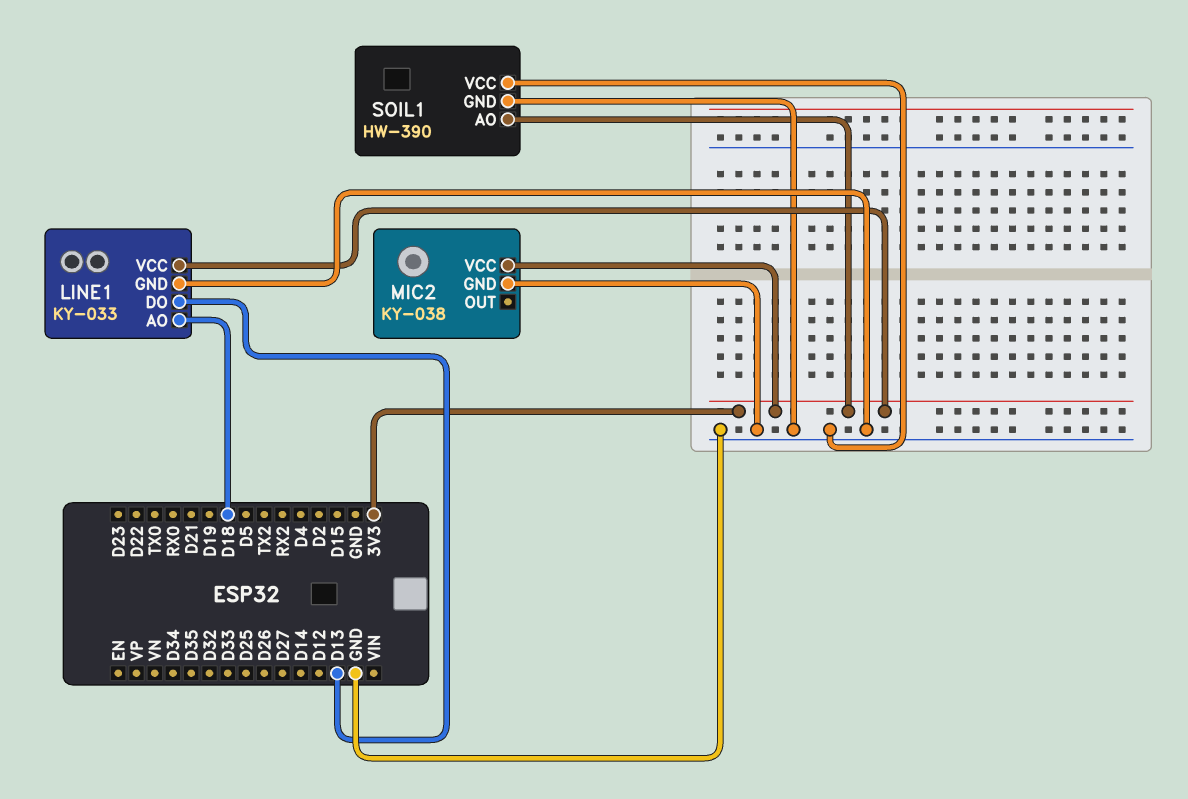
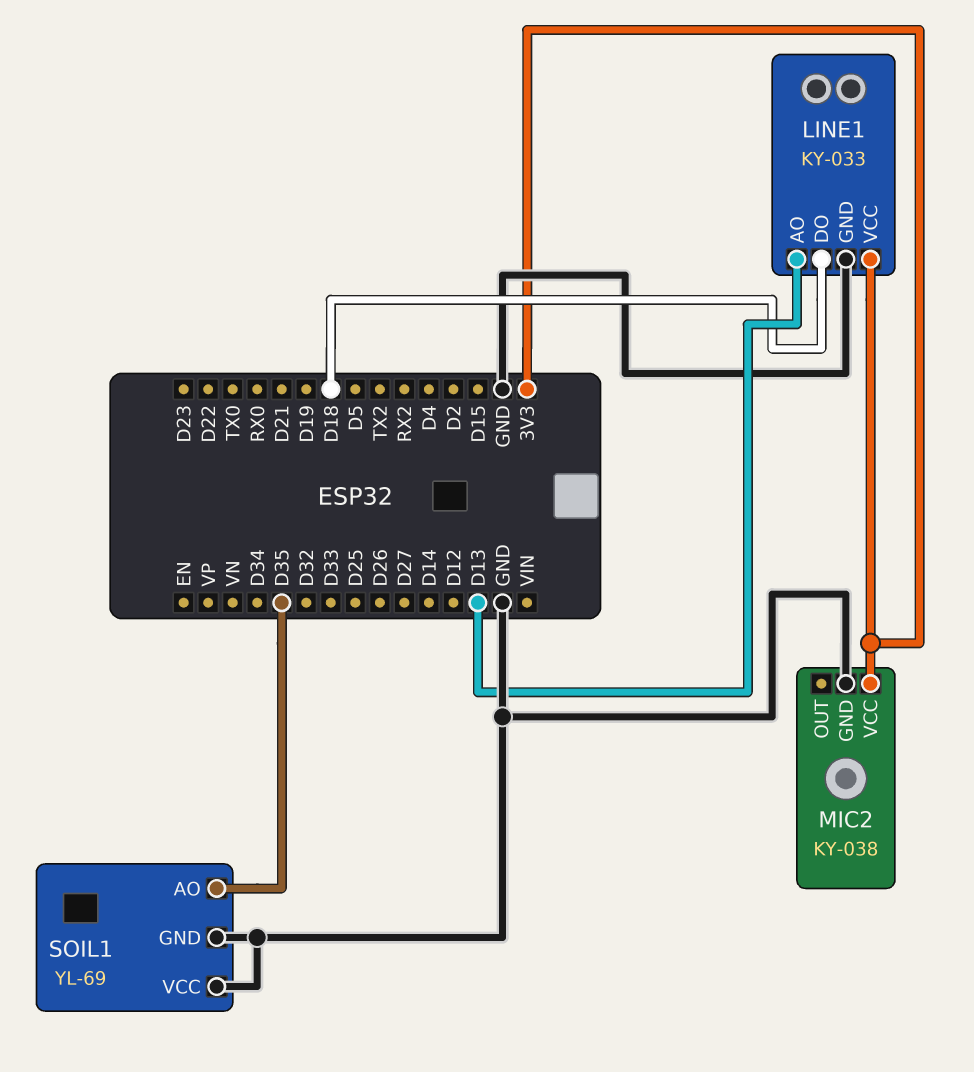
LINE1 pin AO: D18 -> D13
LINE1 pin DO: D13 -> D18
SOIL1: HW-390 -> YL-69
SOIL1 pin AO: 3V3 -> D35

